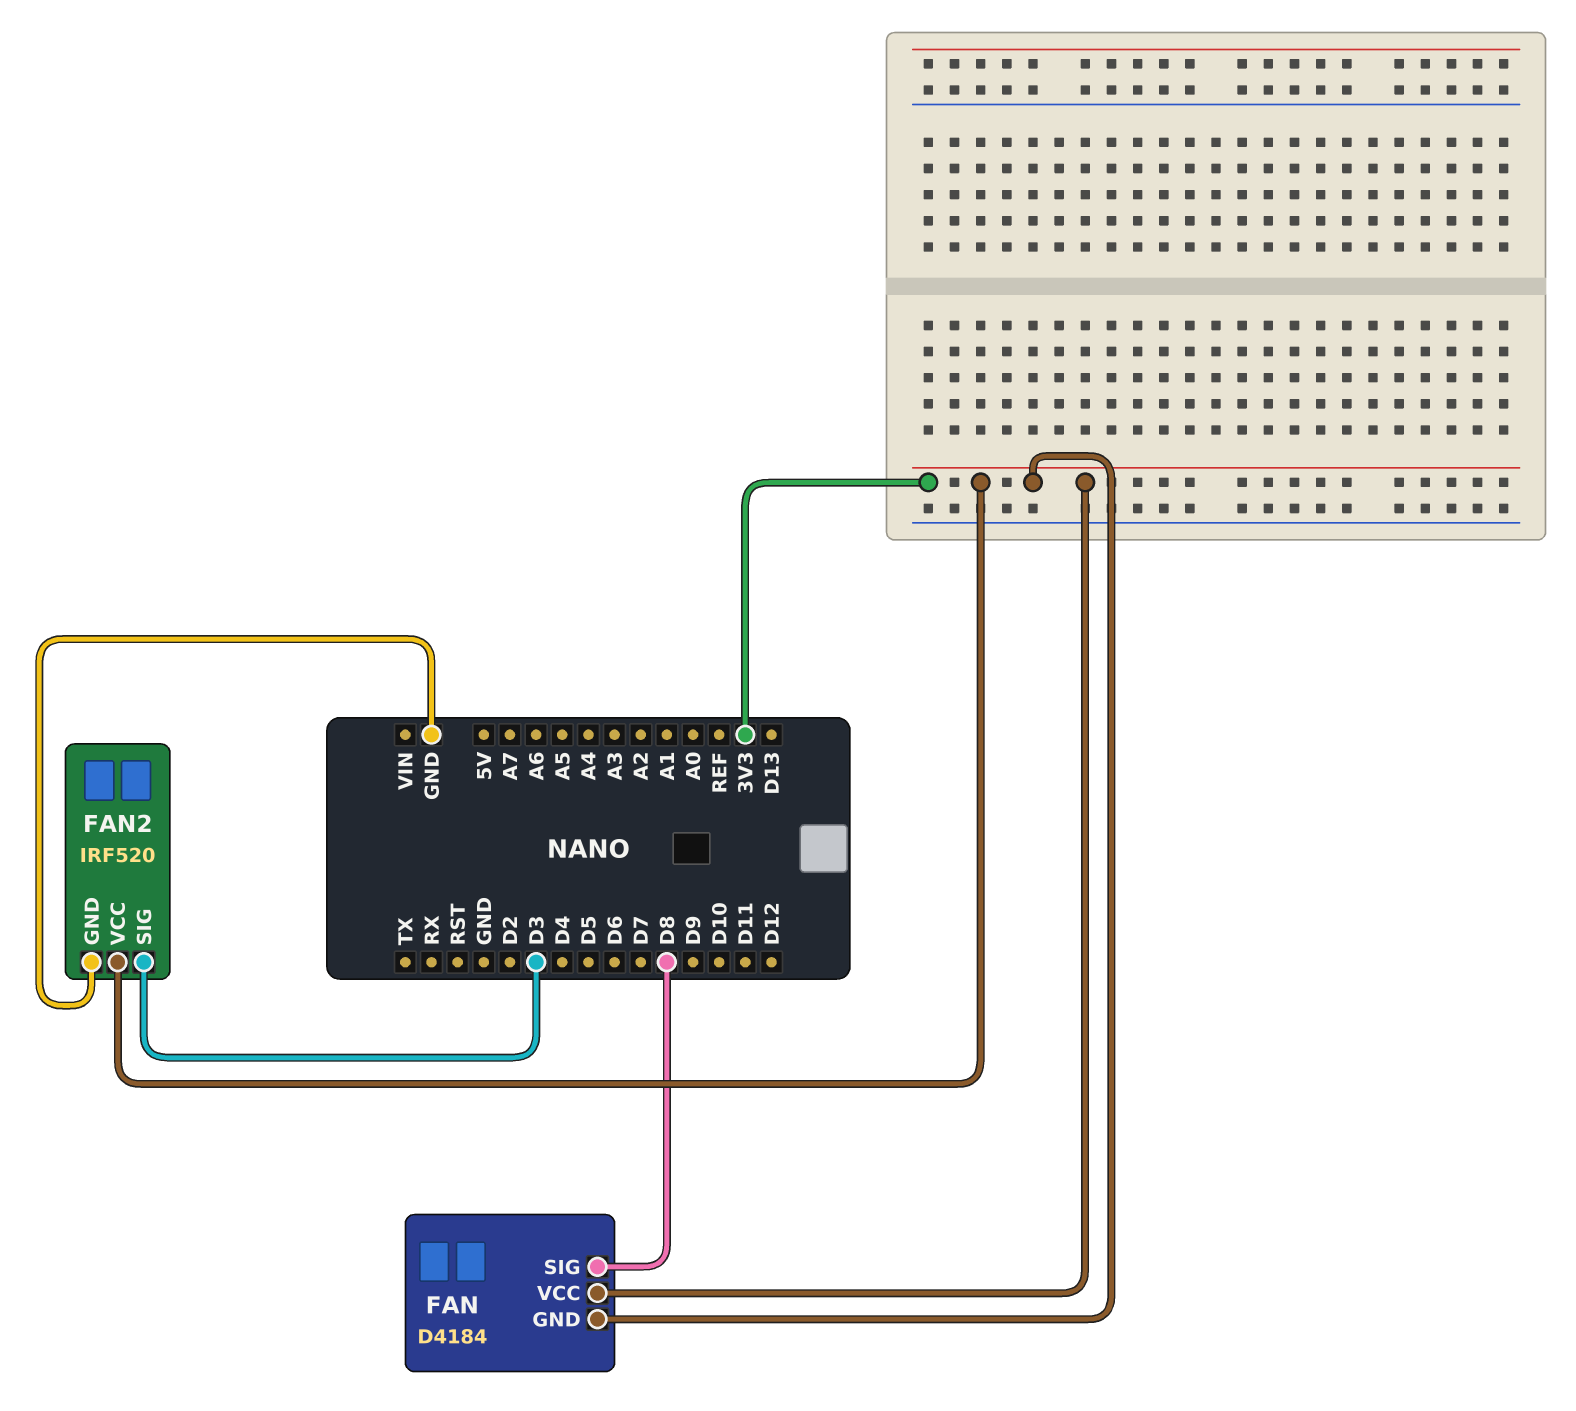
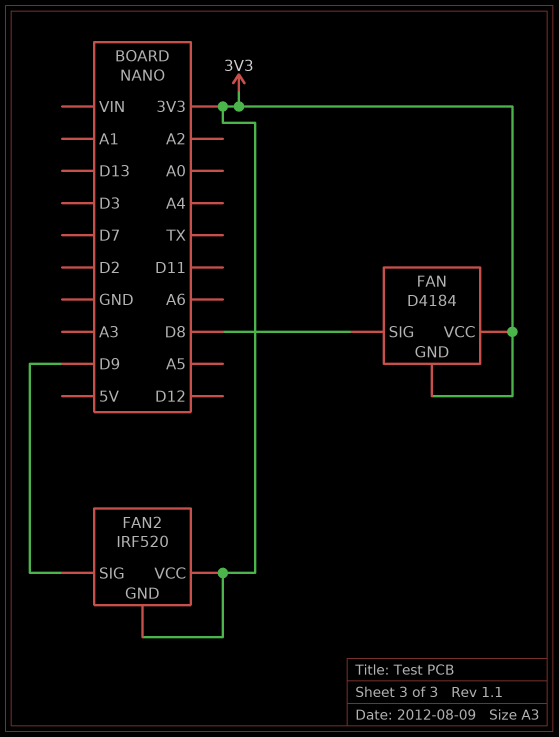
FAN2 pin GND: GND -> 3V3
FAN2 pin SIG: D3 -> D9

